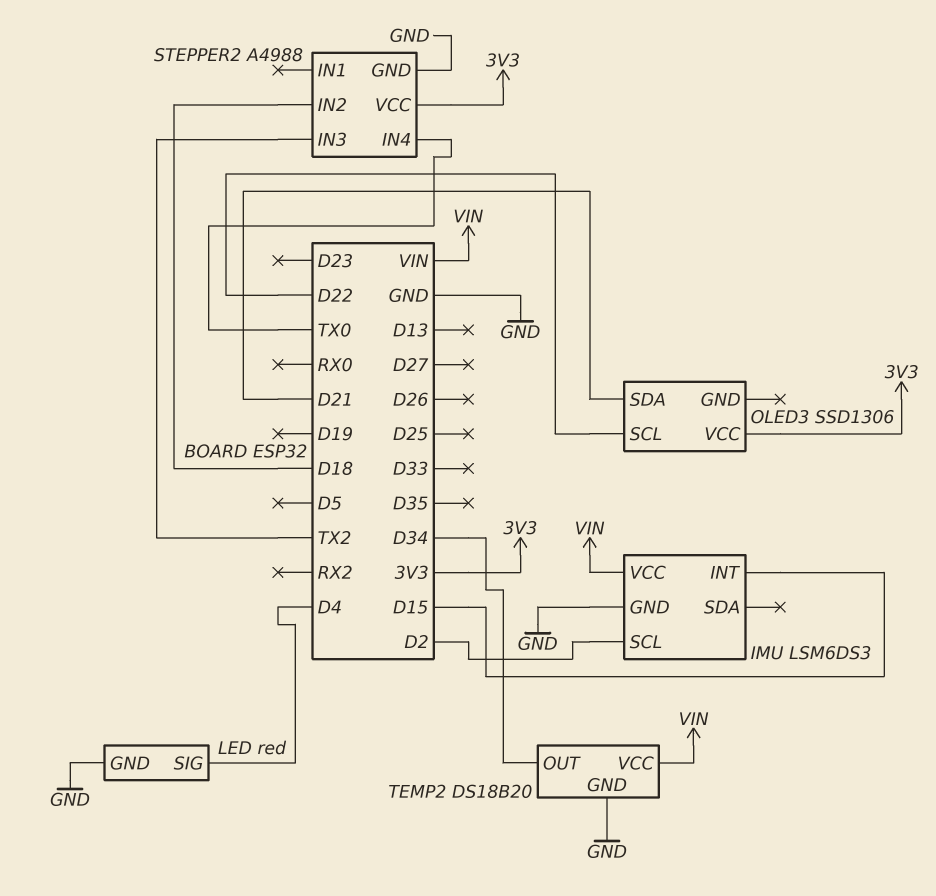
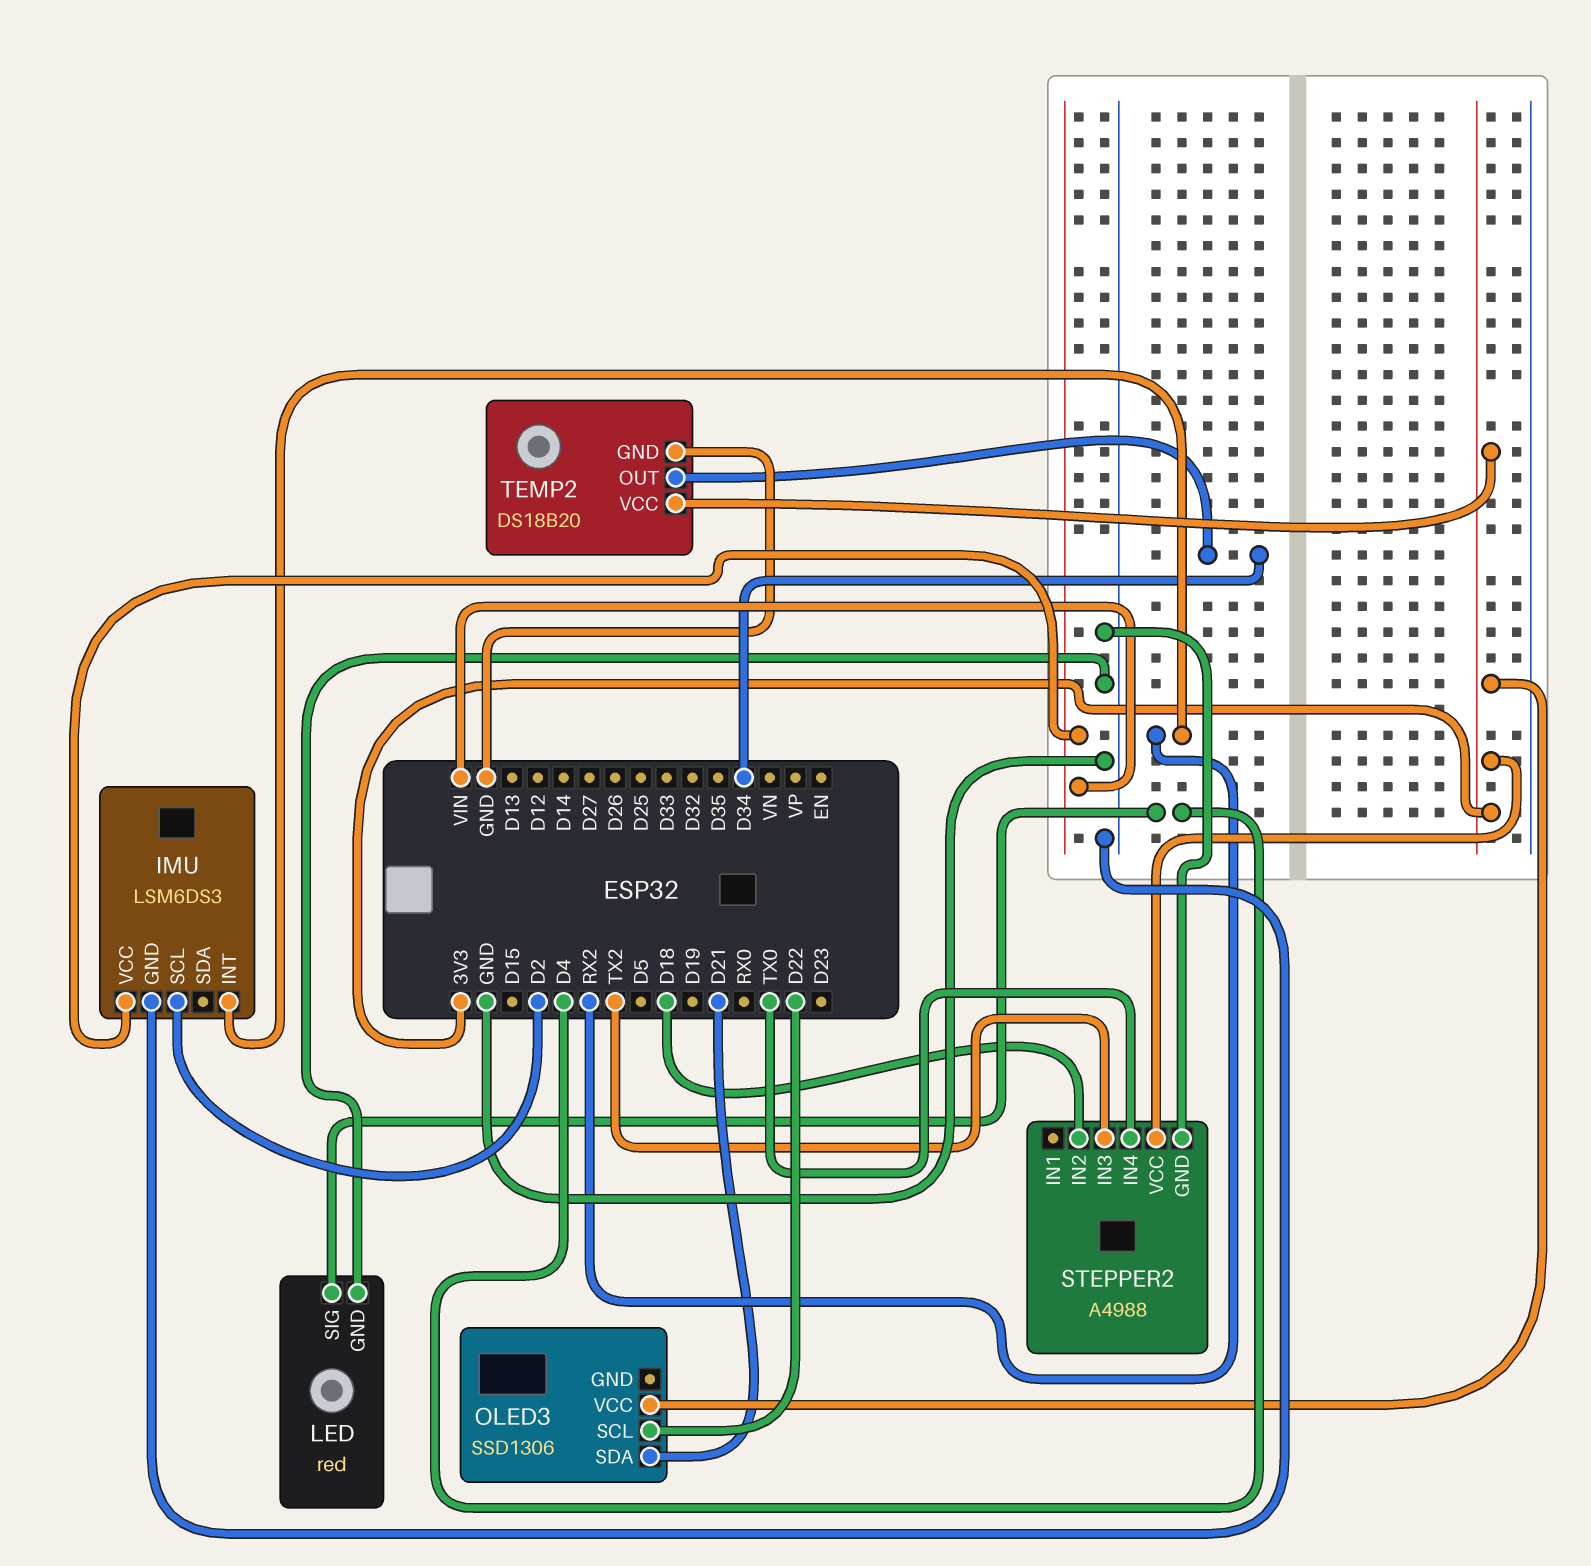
IMU pin INT: D15 -> RX2
TEMP2 pin VCC: VIN -> 3V3

